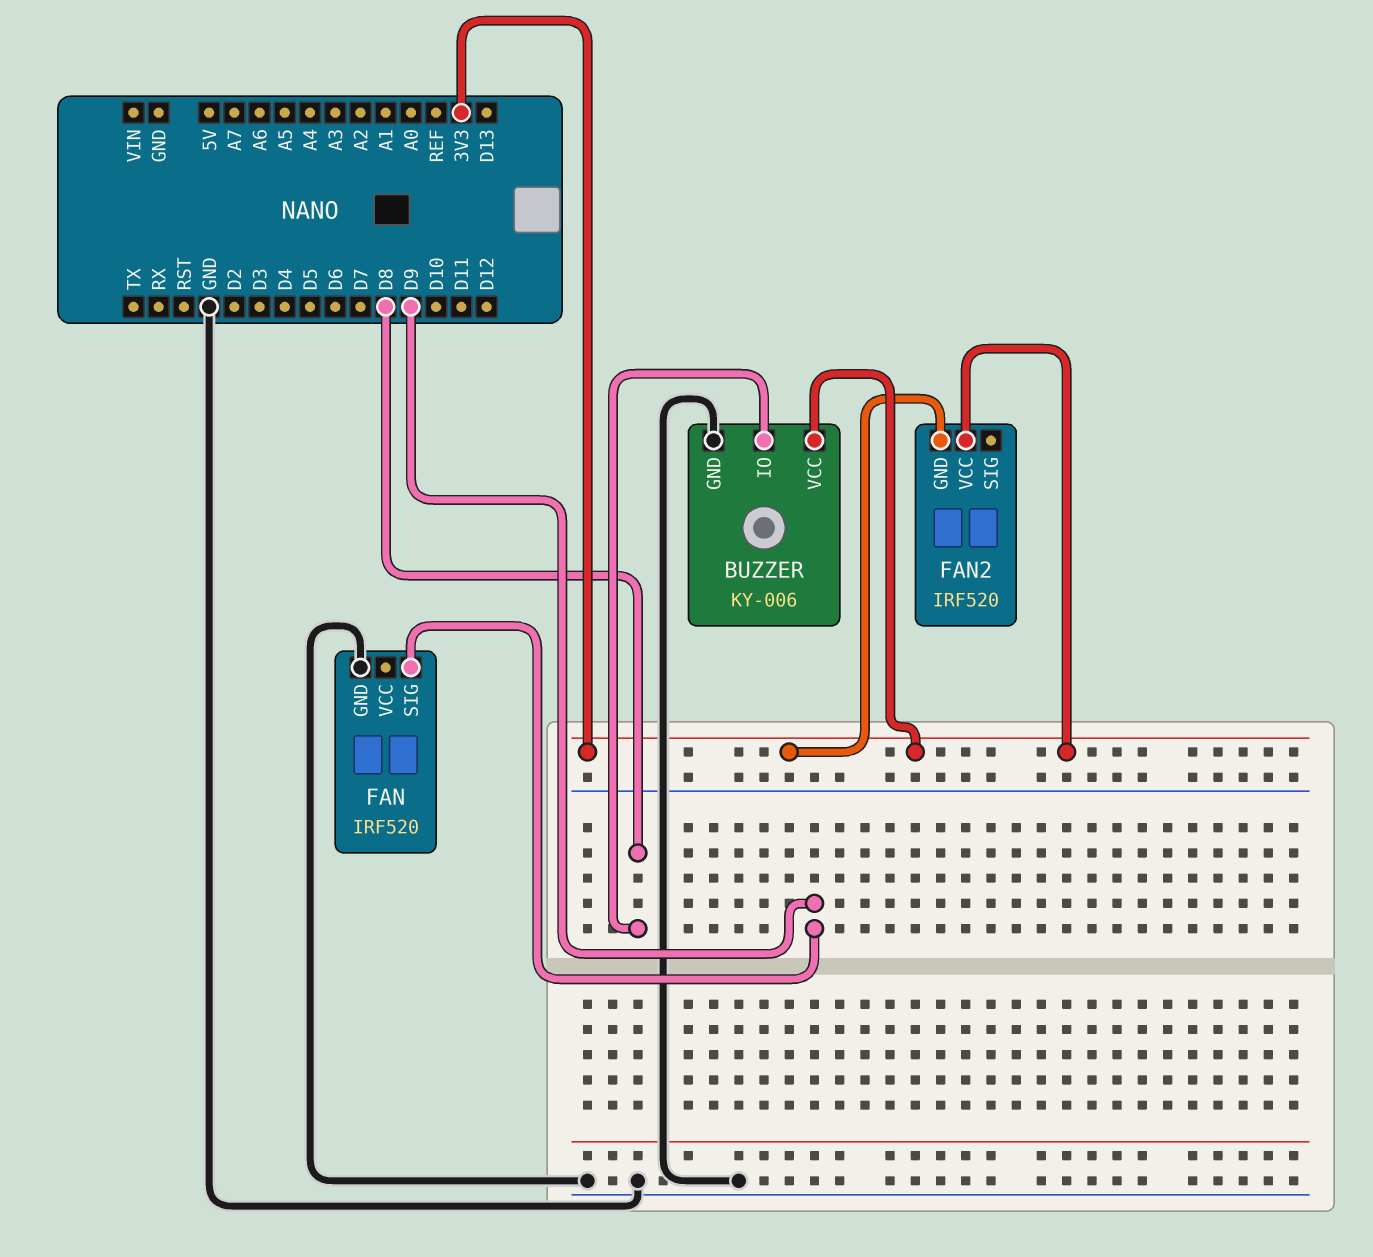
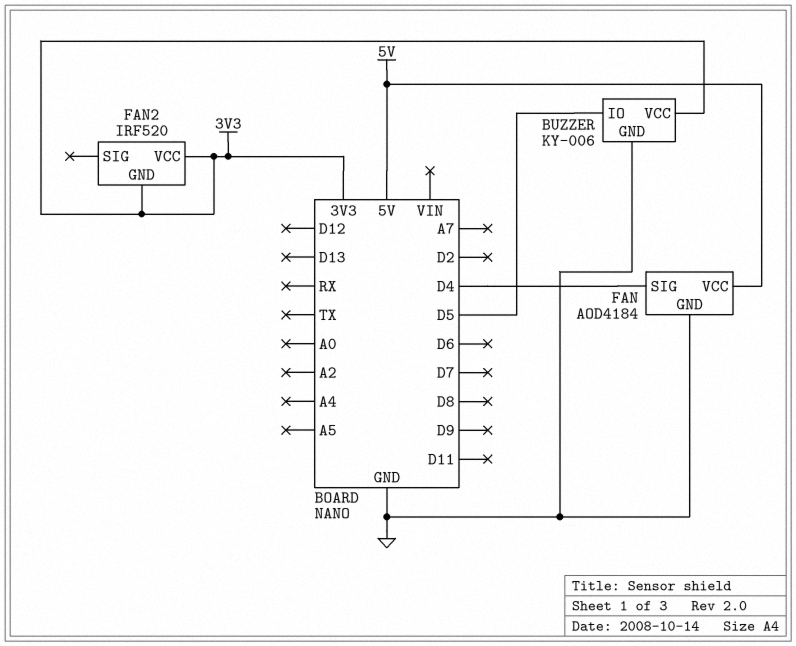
BUZZER pin IO: D8 -> D5
FAN: IRF520 -> AOD4184
FAN pin SIG: D9 -> D4
FAN pin VCC: none -> 5V

